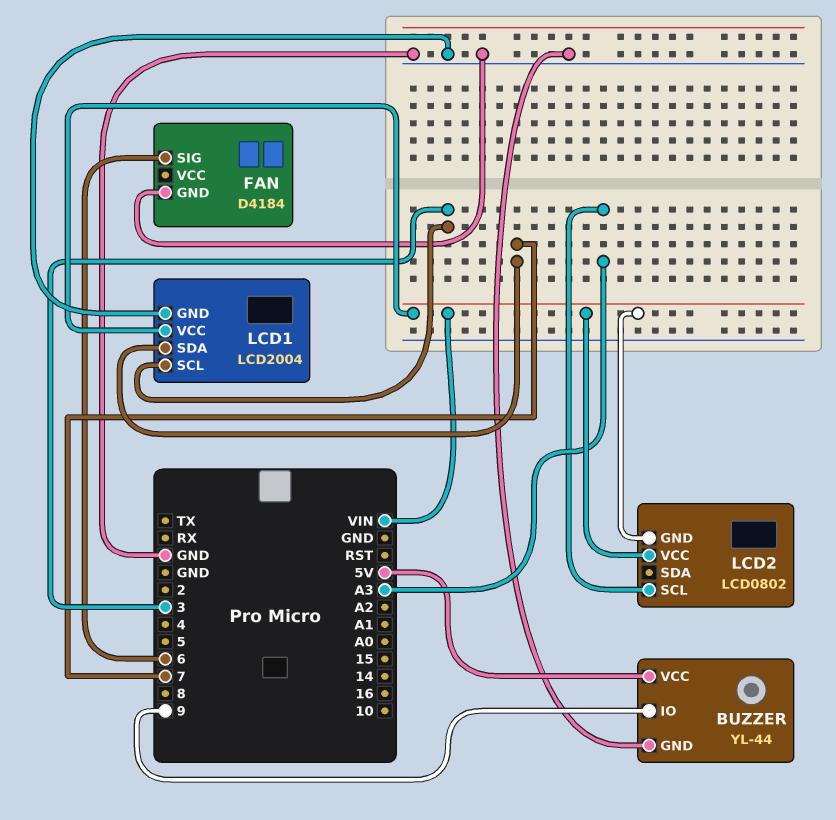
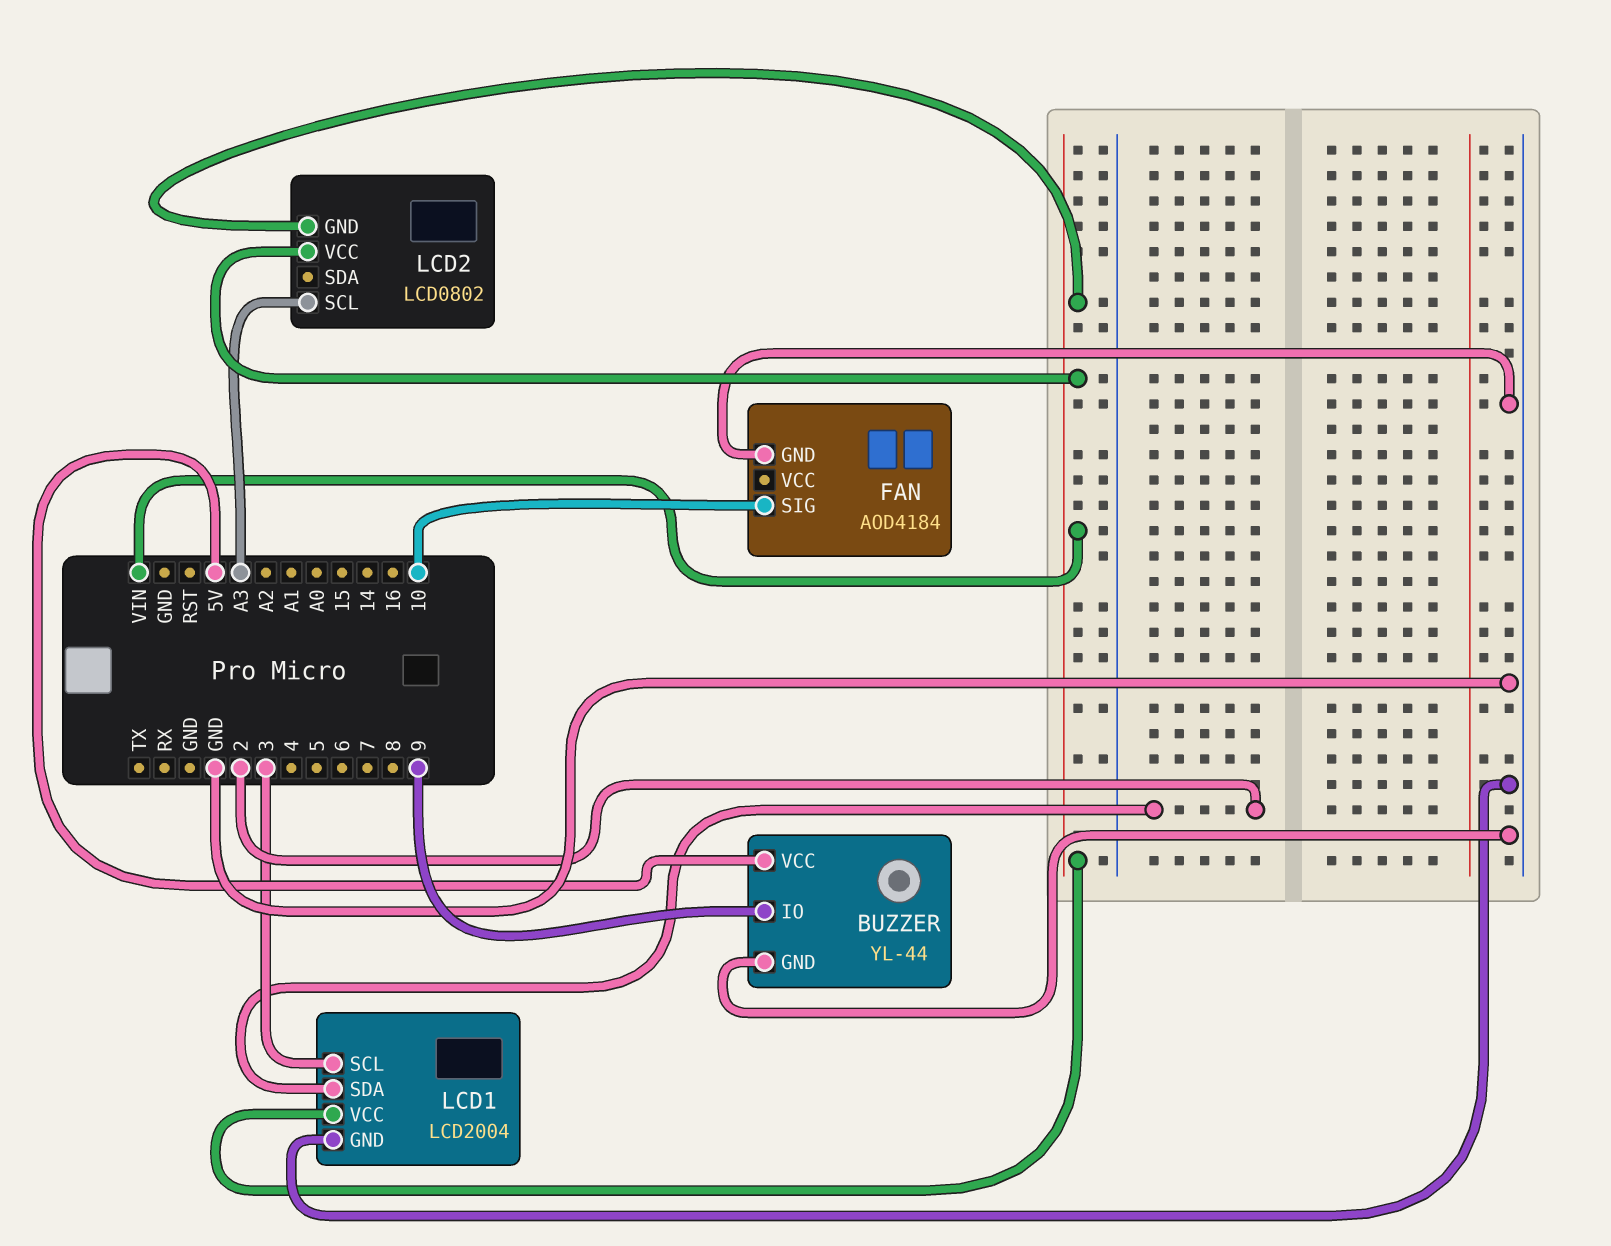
FAN: D4184 -> AOD4184
FAN pin SIG: 6 -> 10
LCD1 pin SDA: 7 -> 2

